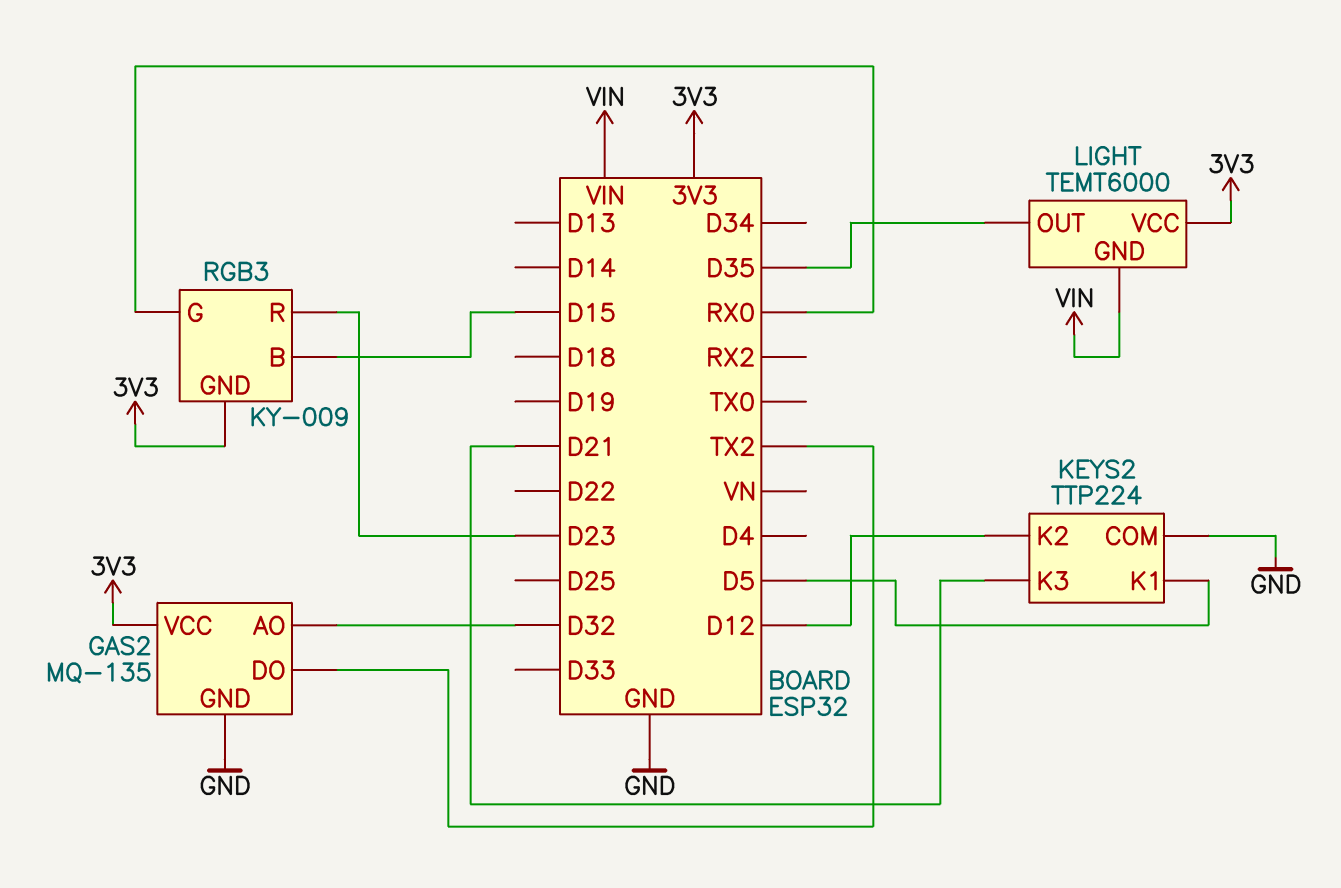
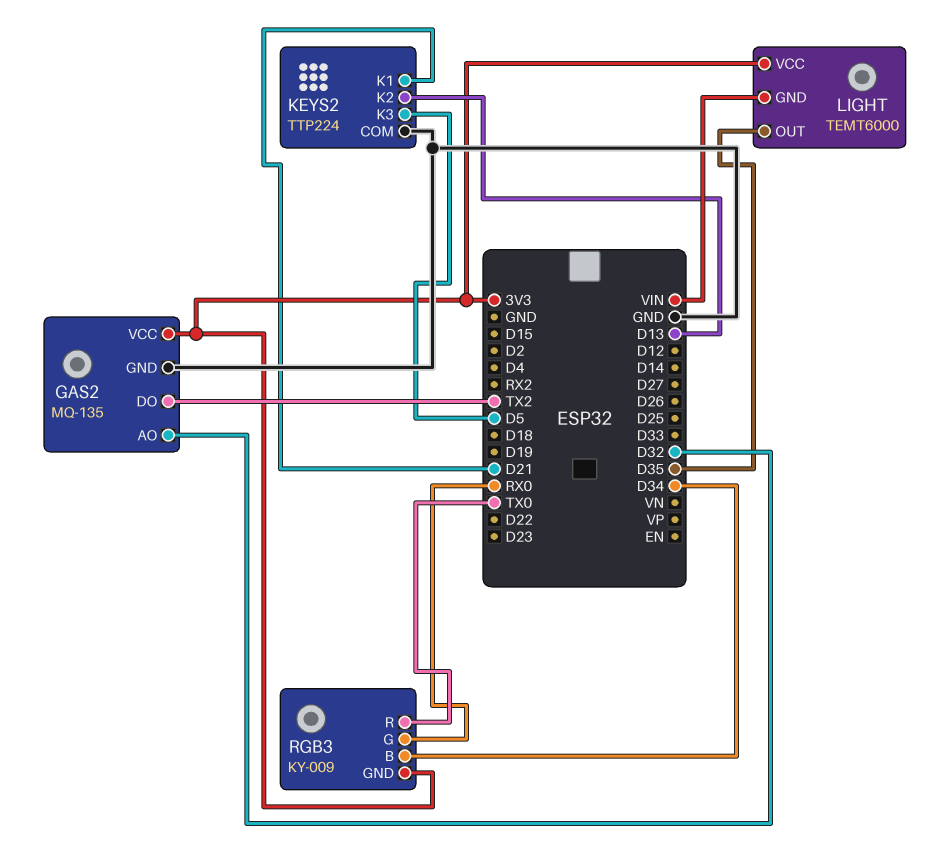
KEYS2 pin K1: D5 -> D21
KEYS2 pin K2: D12 -> D13
KEYS2 pin K3: D21 -> D5
RGB3 pin B: D15 -> D34
RGB3 pin R: D23 -> TX0

